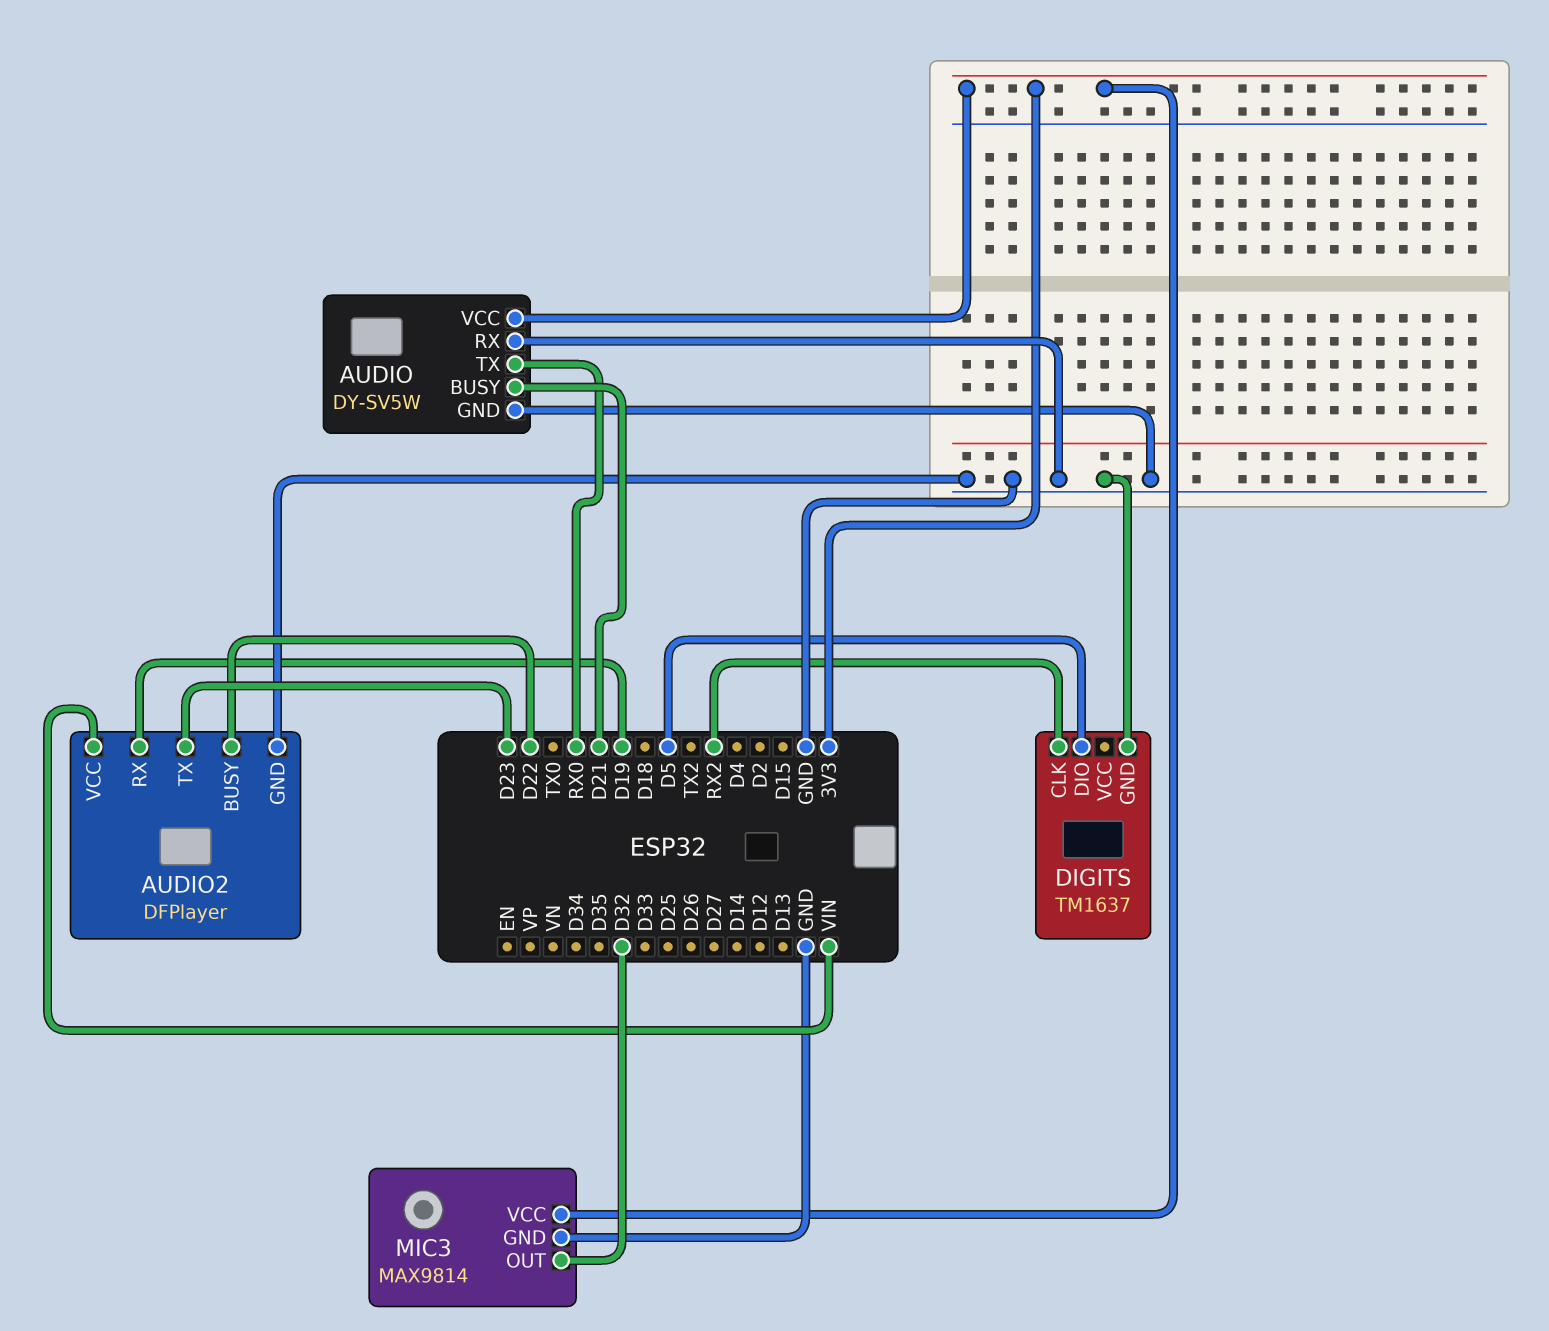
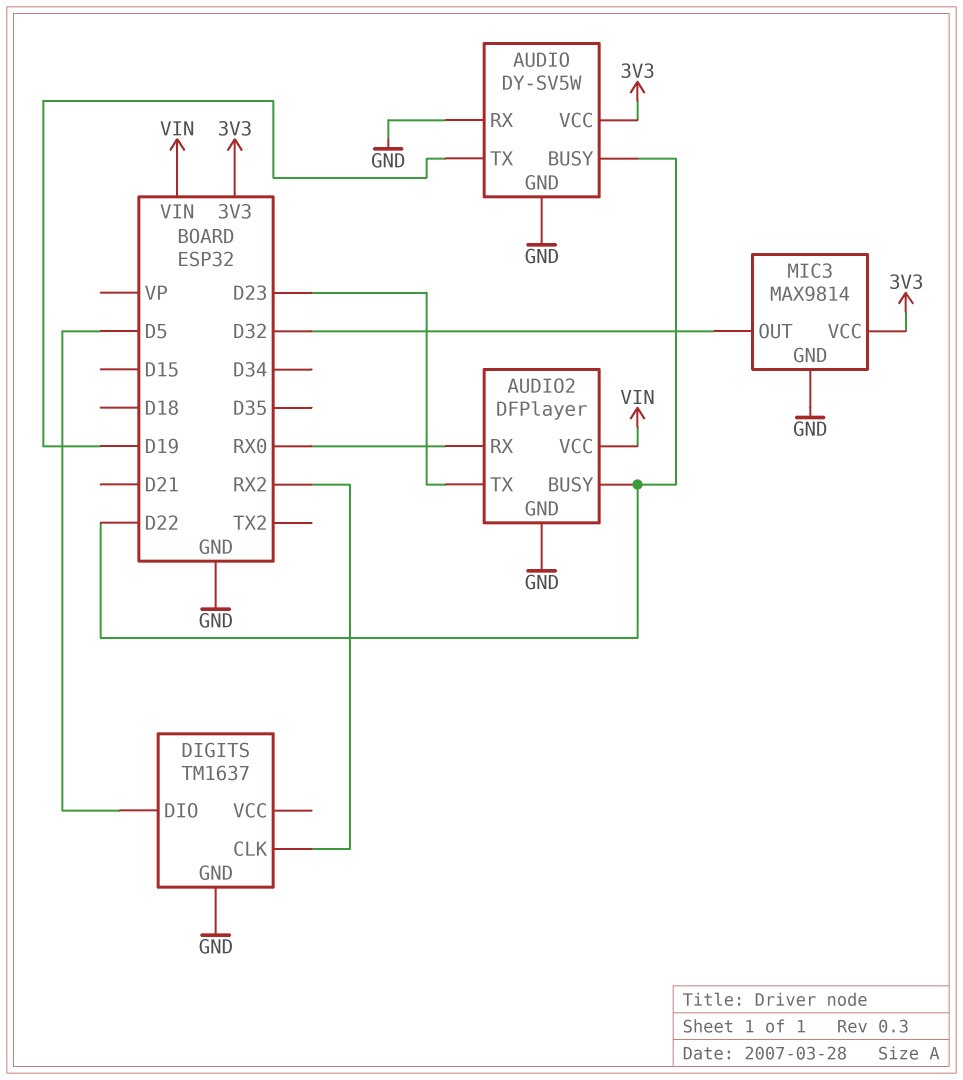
AUDIO pin BUSY: D21 -> D22
AUDIO pin TX: RX0 -> D19
AUDIO2 pin RX: D19 -> RX0

